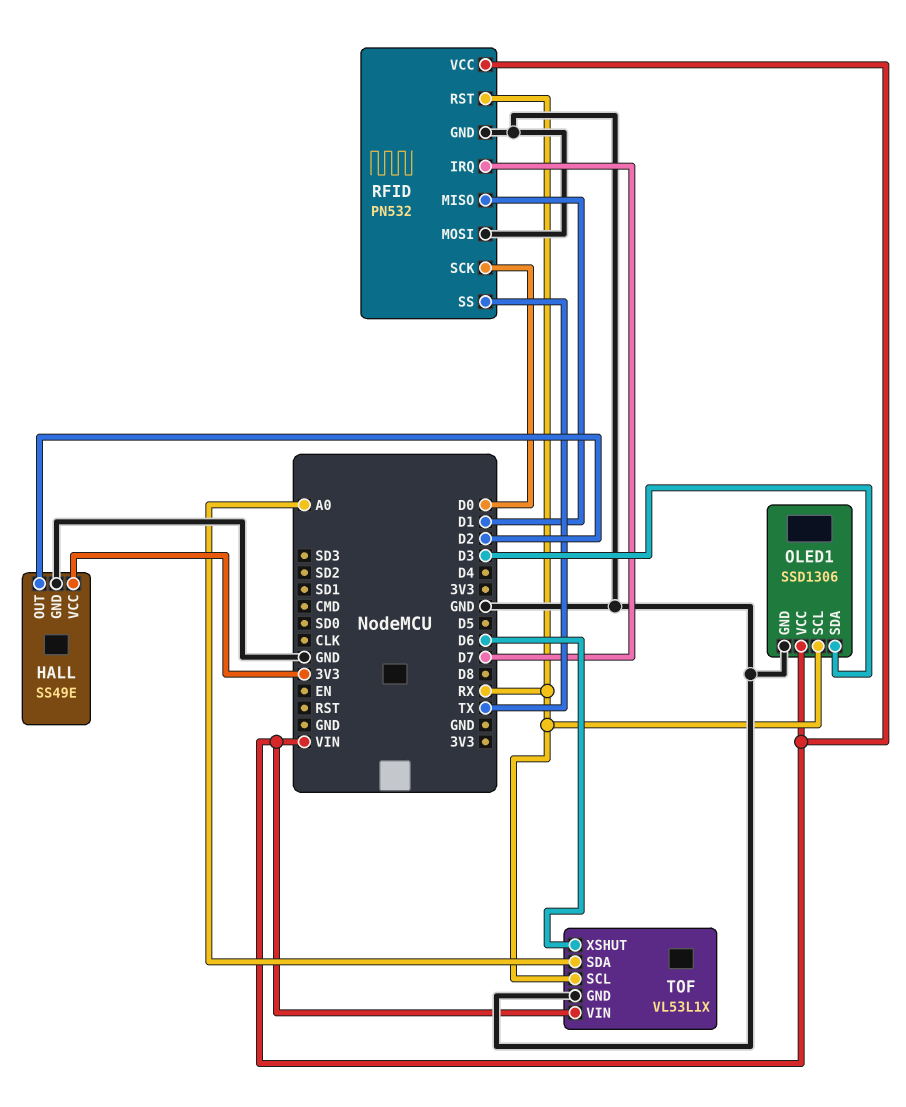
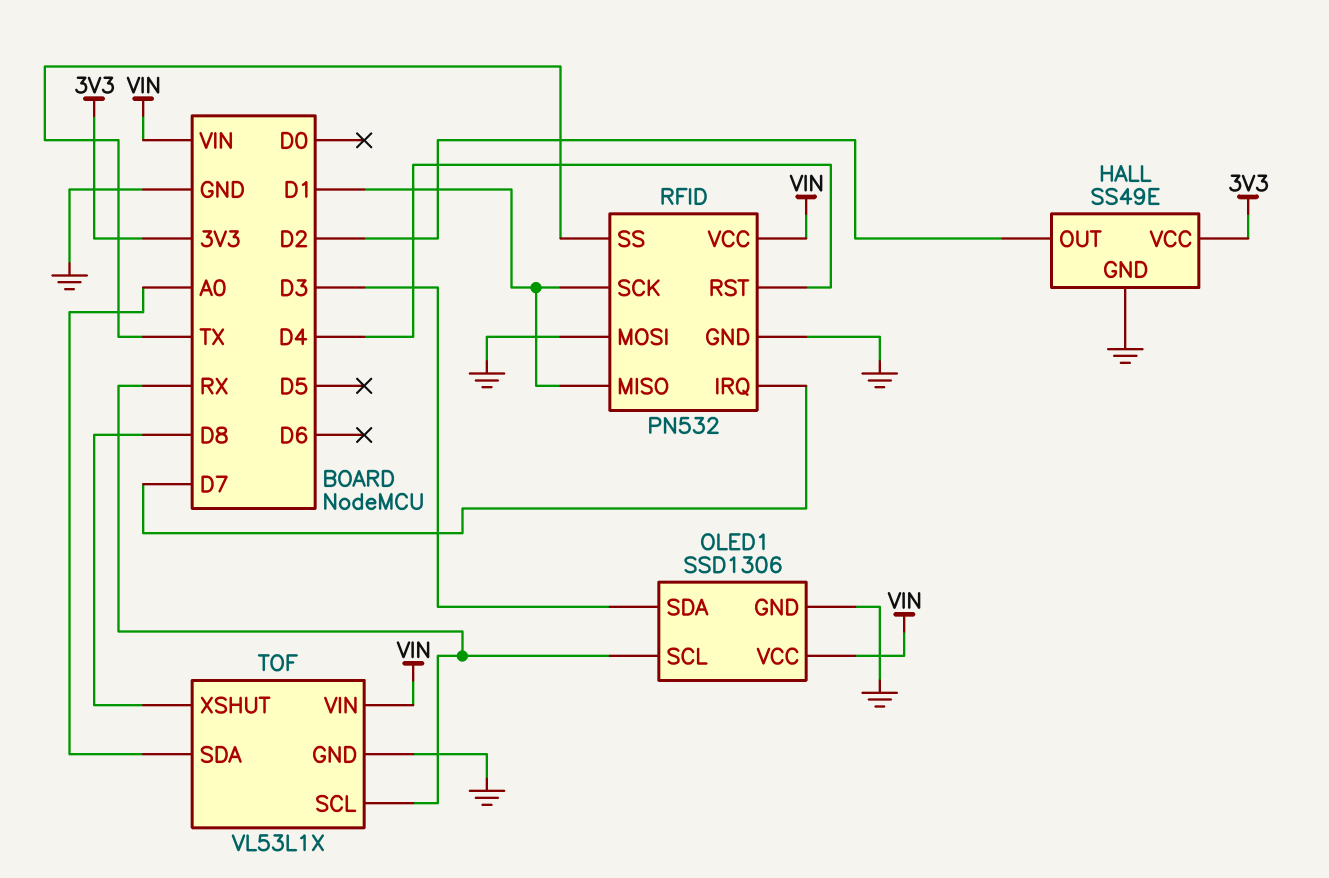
RFID pin RST: RX -> D4
RFID pin SCK: D0 -> D1
TOF pin XSHUT: D6 -> D8

